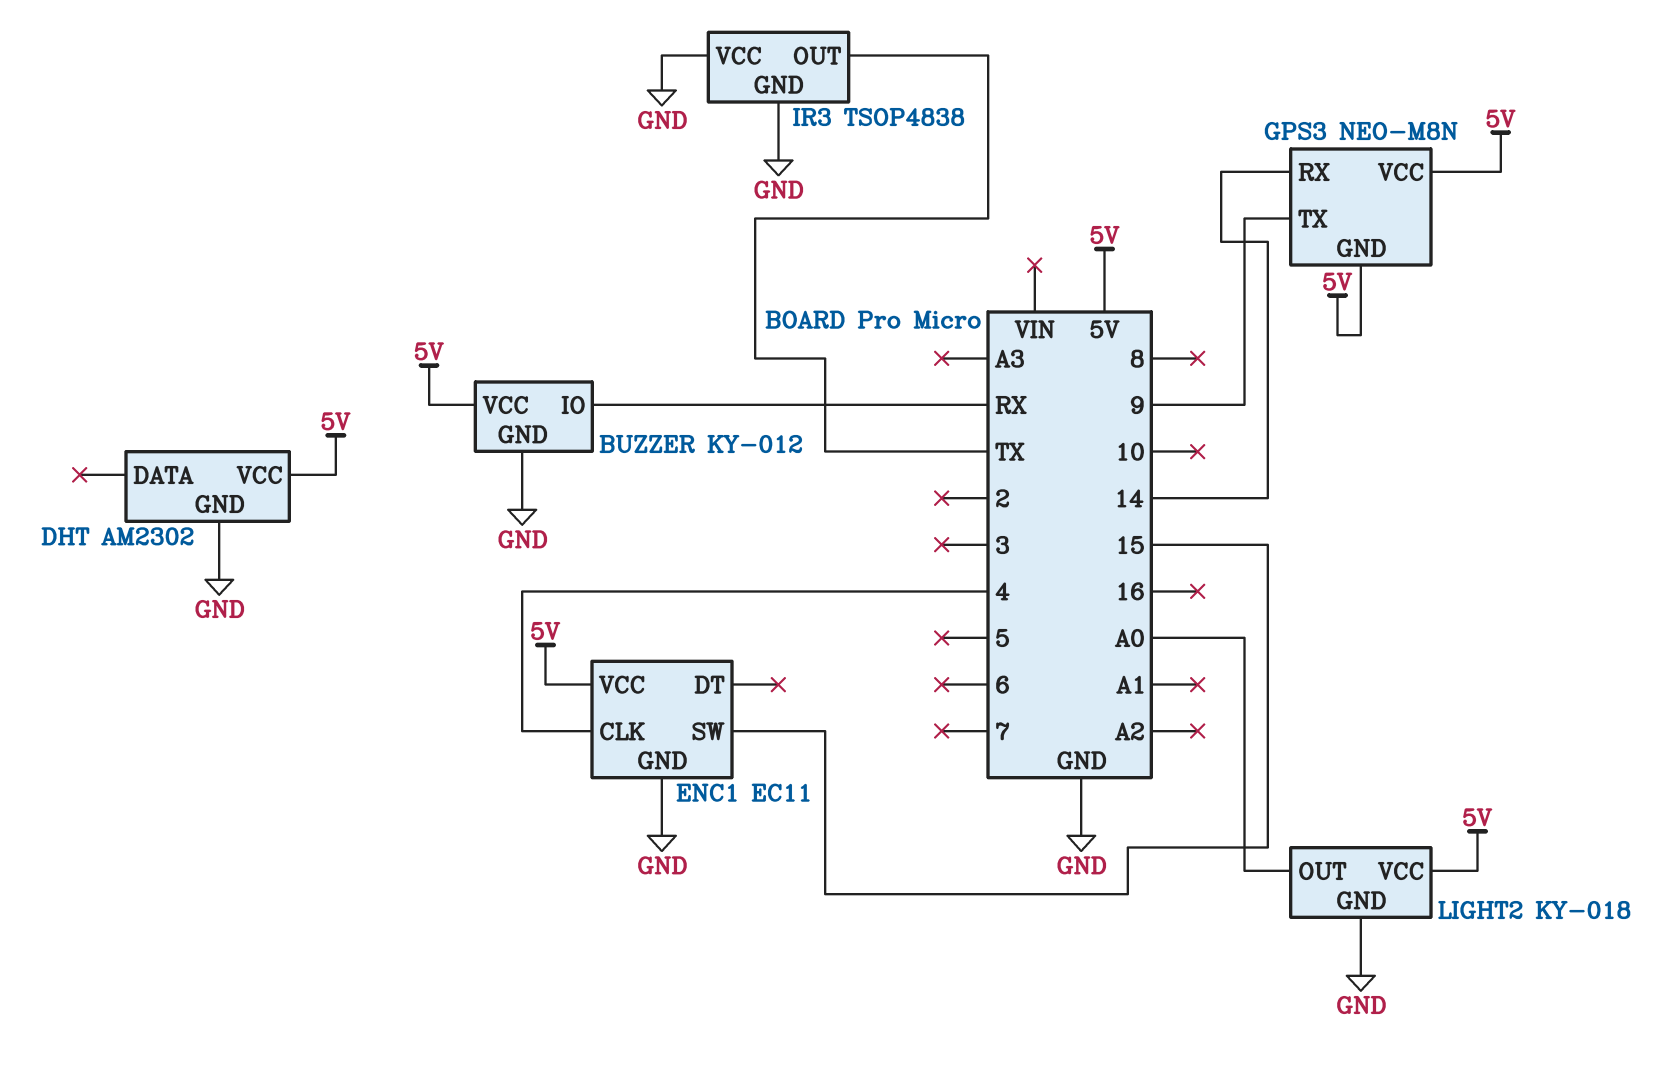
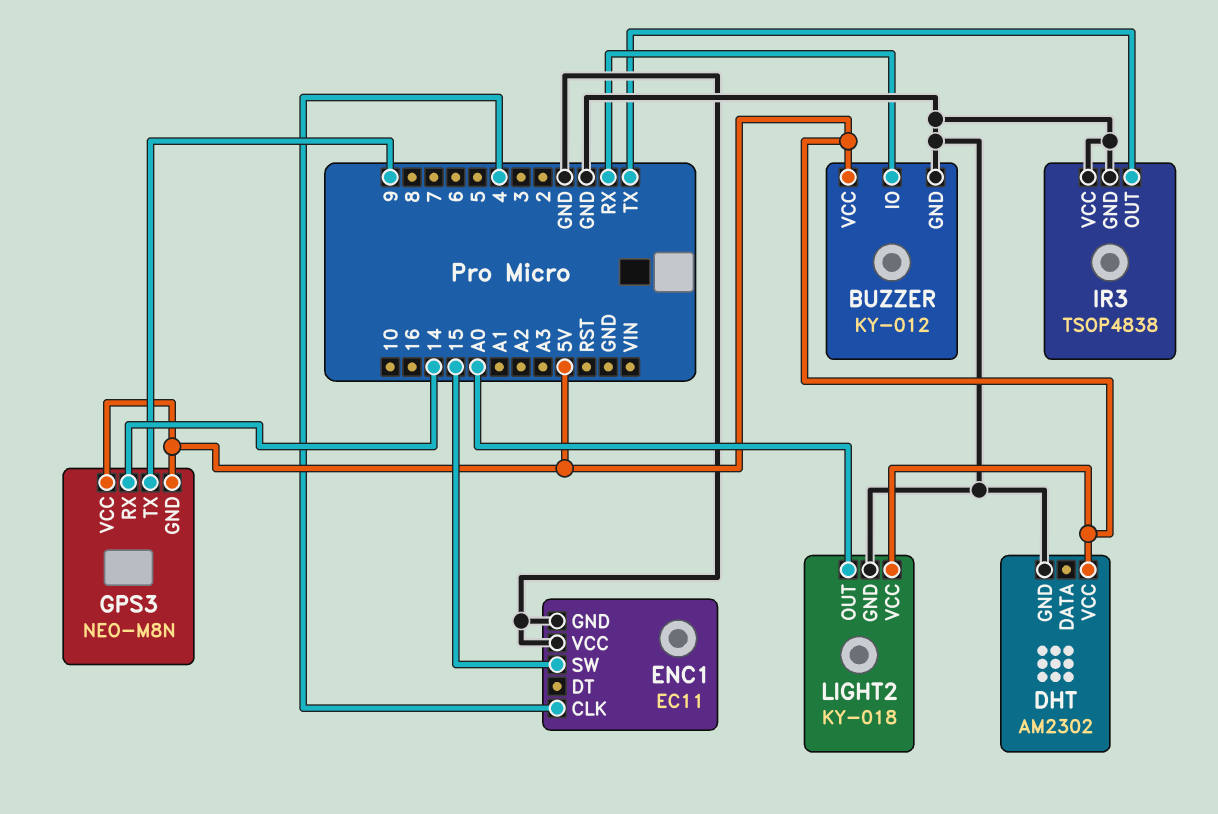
ENC1 pin VCC: 5V -> GND

